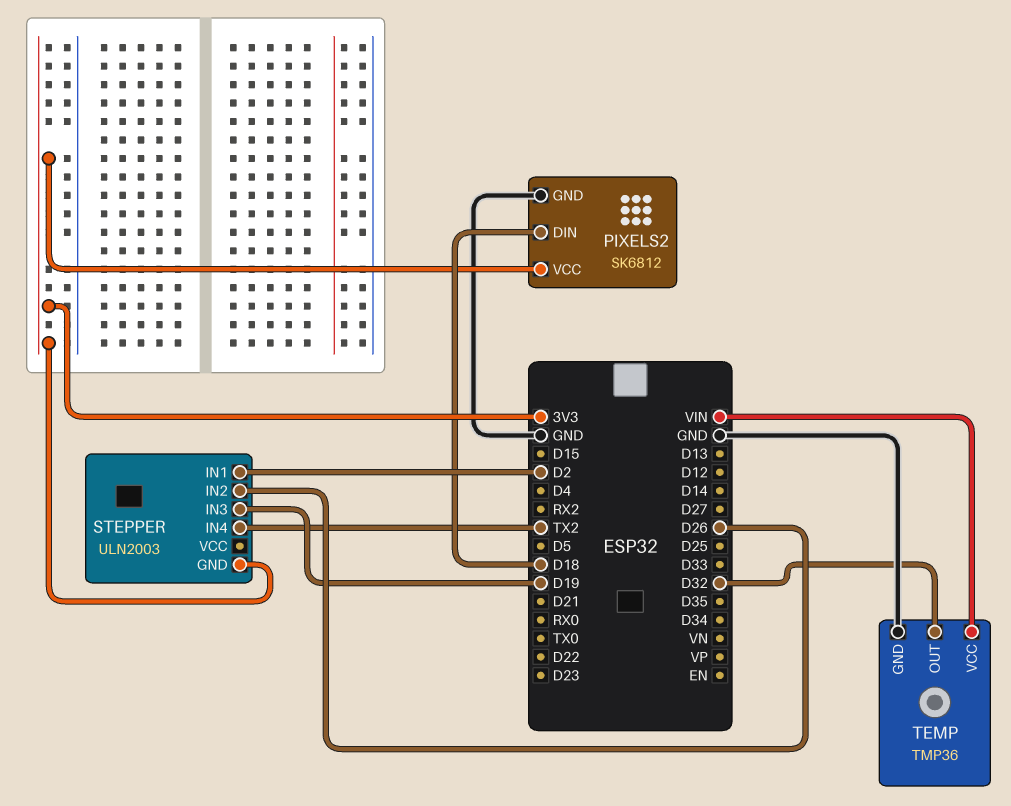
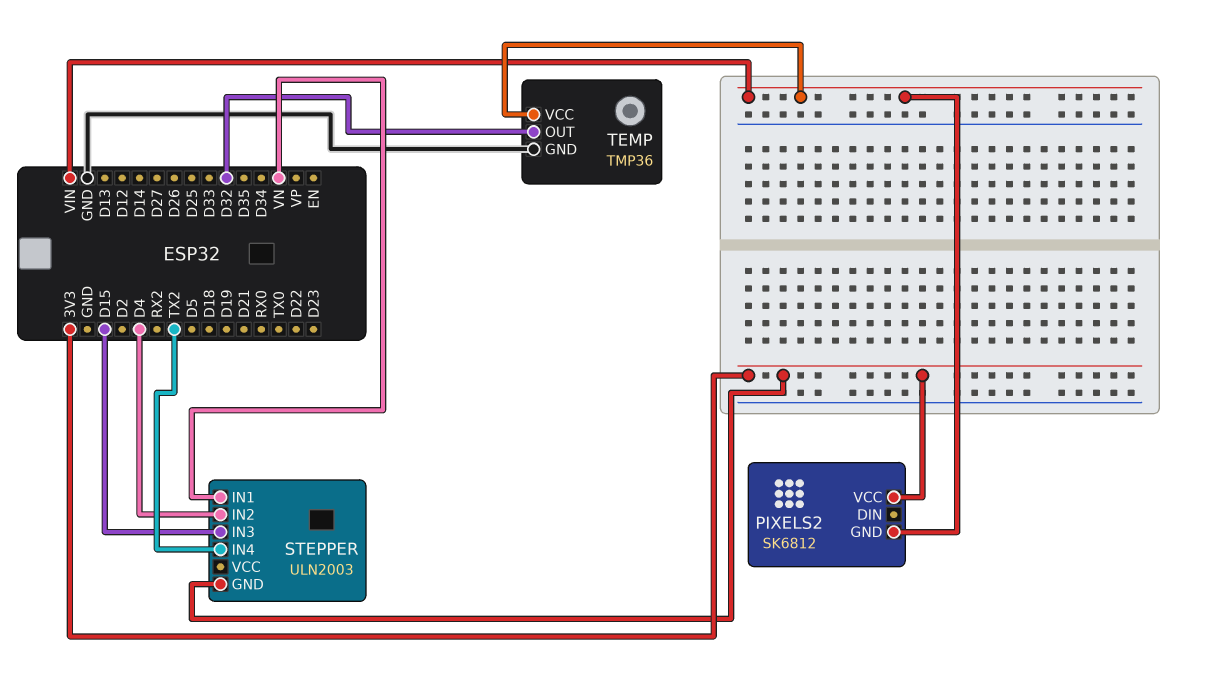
PIXELS2 pin DIN: D18 -> none
PIXELS2 pin GND: GND -> VIN
STEPPER pin IN1: D2 -> VN
STEPPER pin IN2: D26 -> D4
STEPPER pin IN3: D19 -> D15

